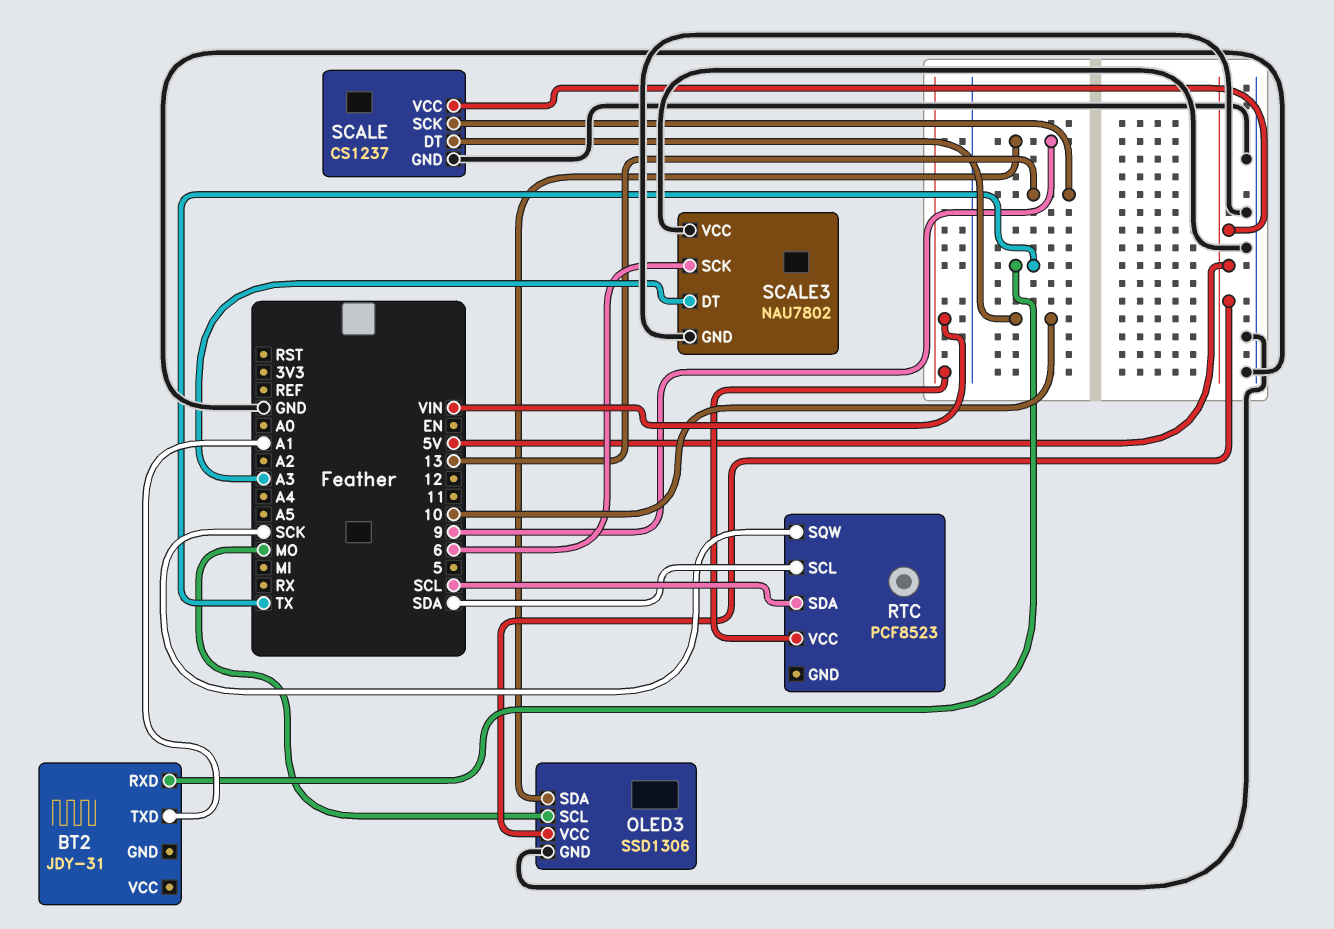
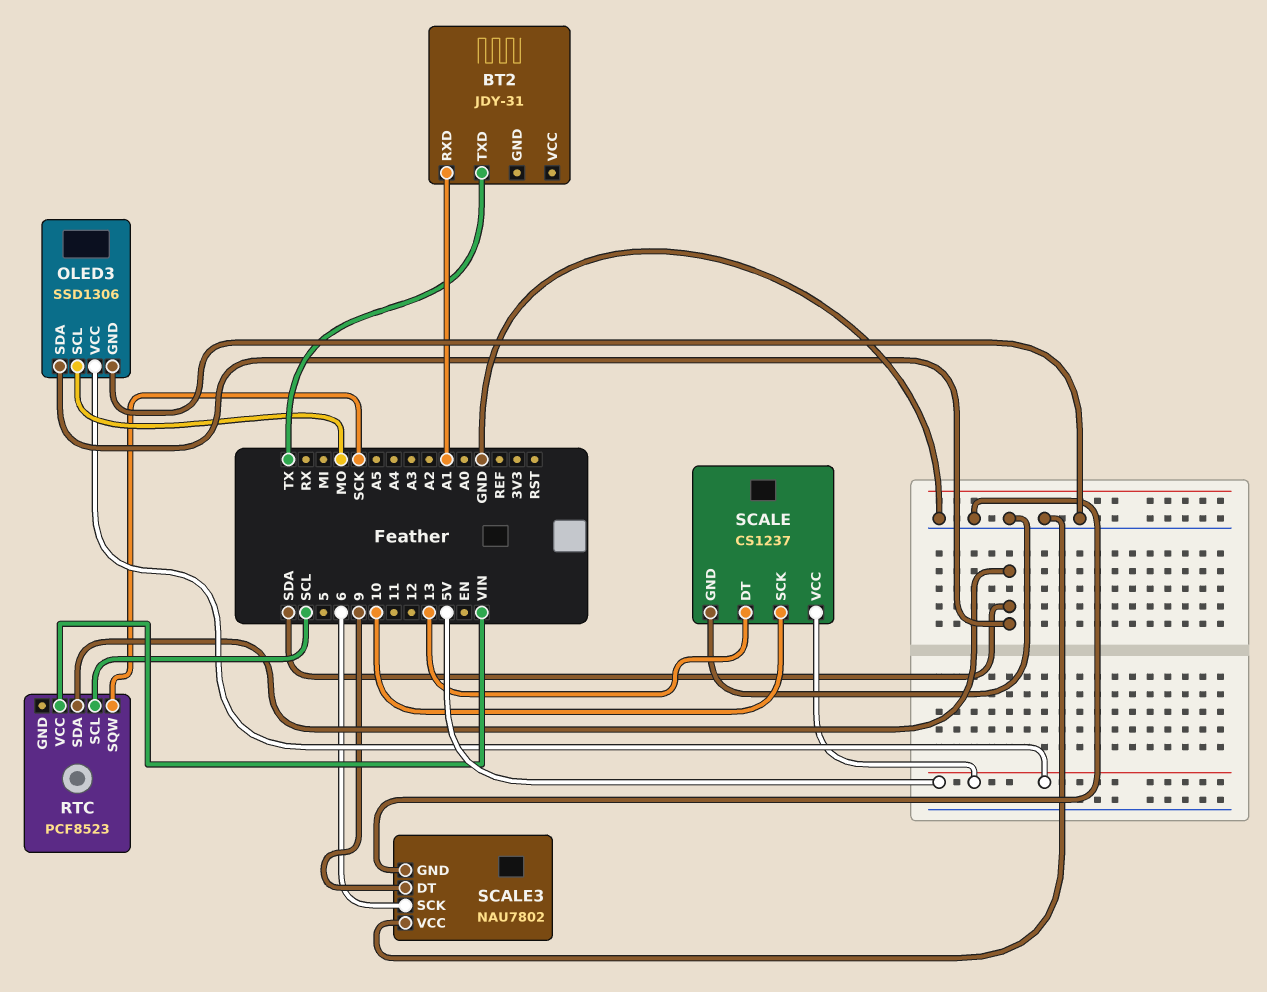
BT2 pin RXD: TX -> A1
BT2 pin TXD: A1 -> TX
OLED3 pin SDA: 9 -> SDA
RTC pin SCL: SDA -> SCL
RTC pin SDA: SCL -> SDA
SCALE pin DT: 10 -> 13
SCALE pin SCK: 13 -> 10
SCALE3 pin DT: A3 -> 9

